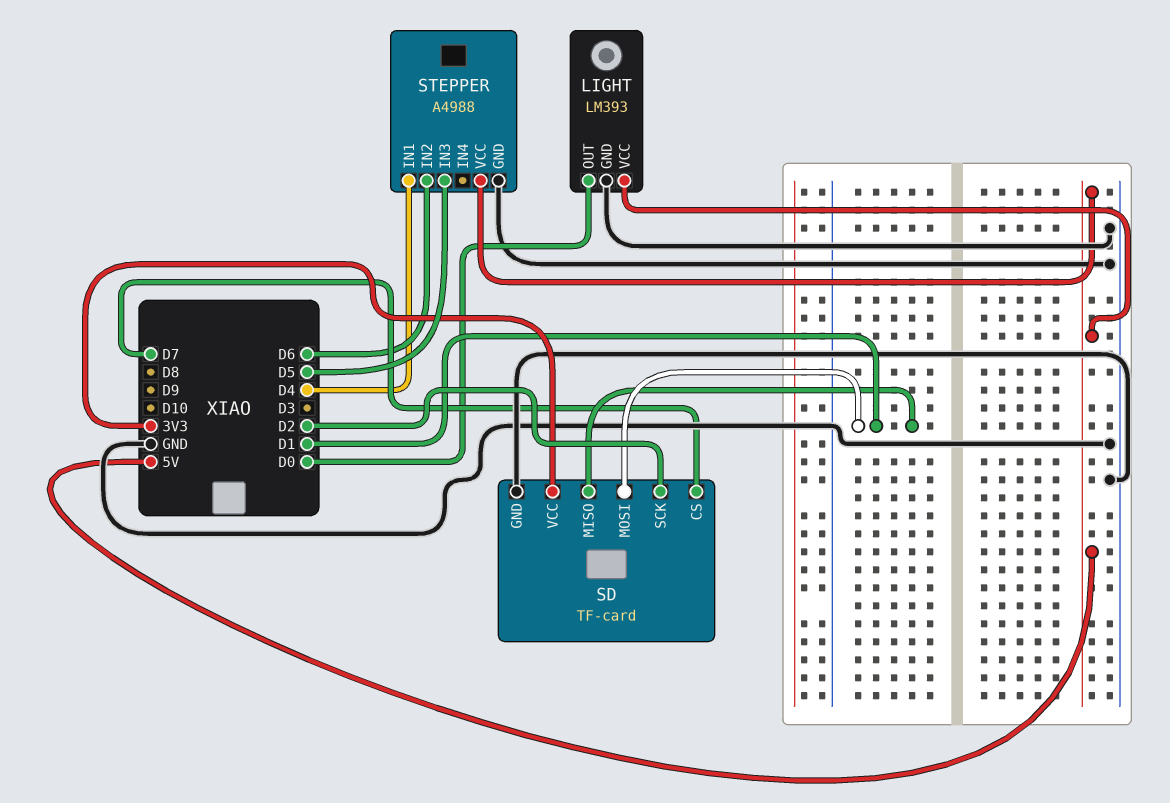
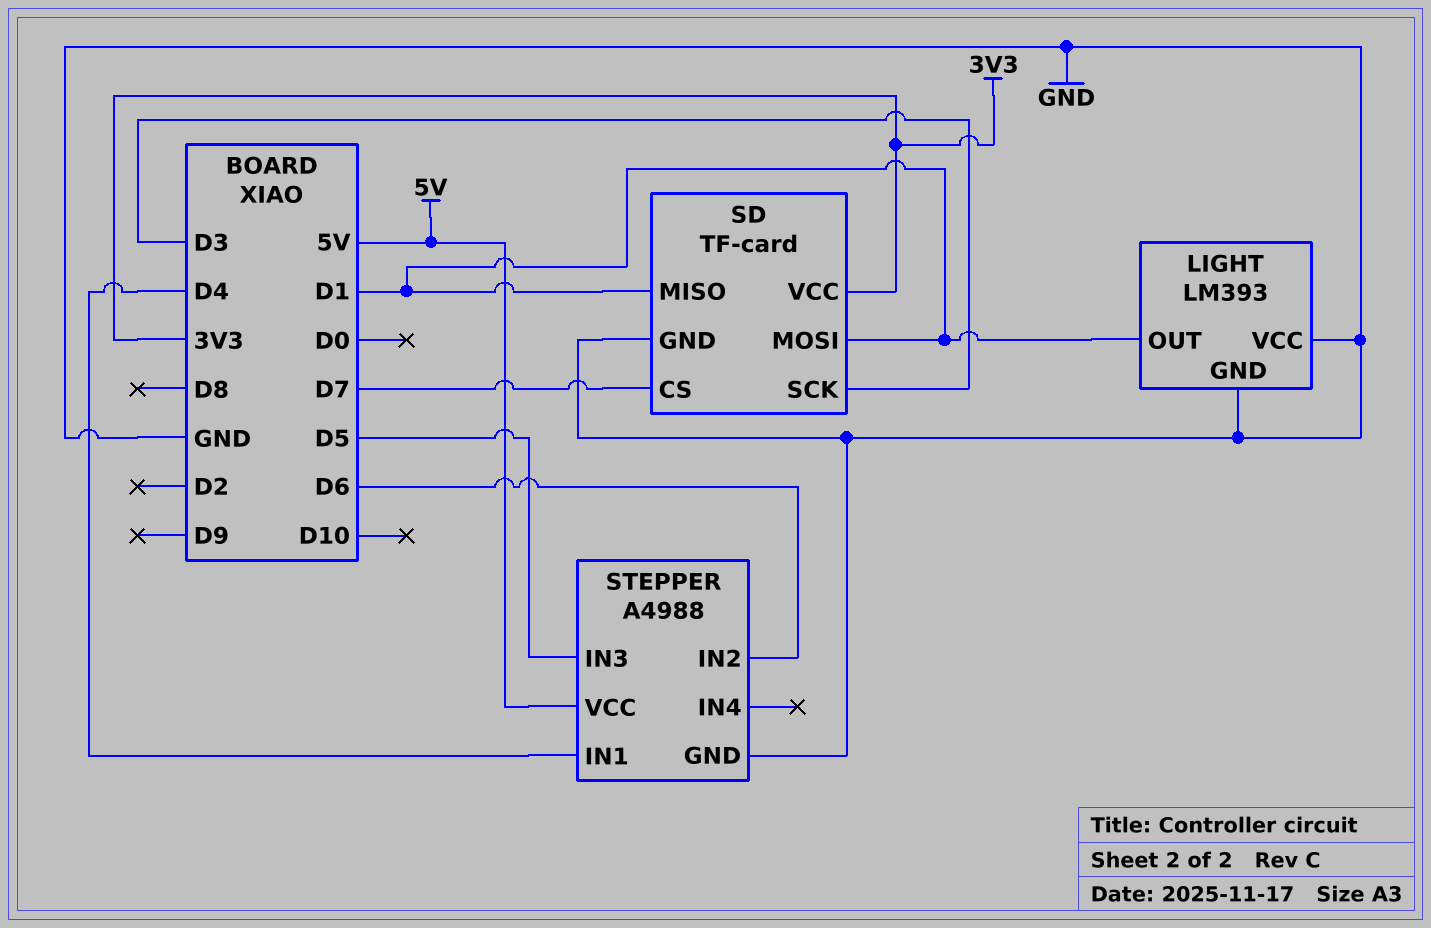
LIGHT pin OUT: D0 -> D1
LIGHT pin VCC: 5V -> GND
SD pin SCK: D2 -> D3

